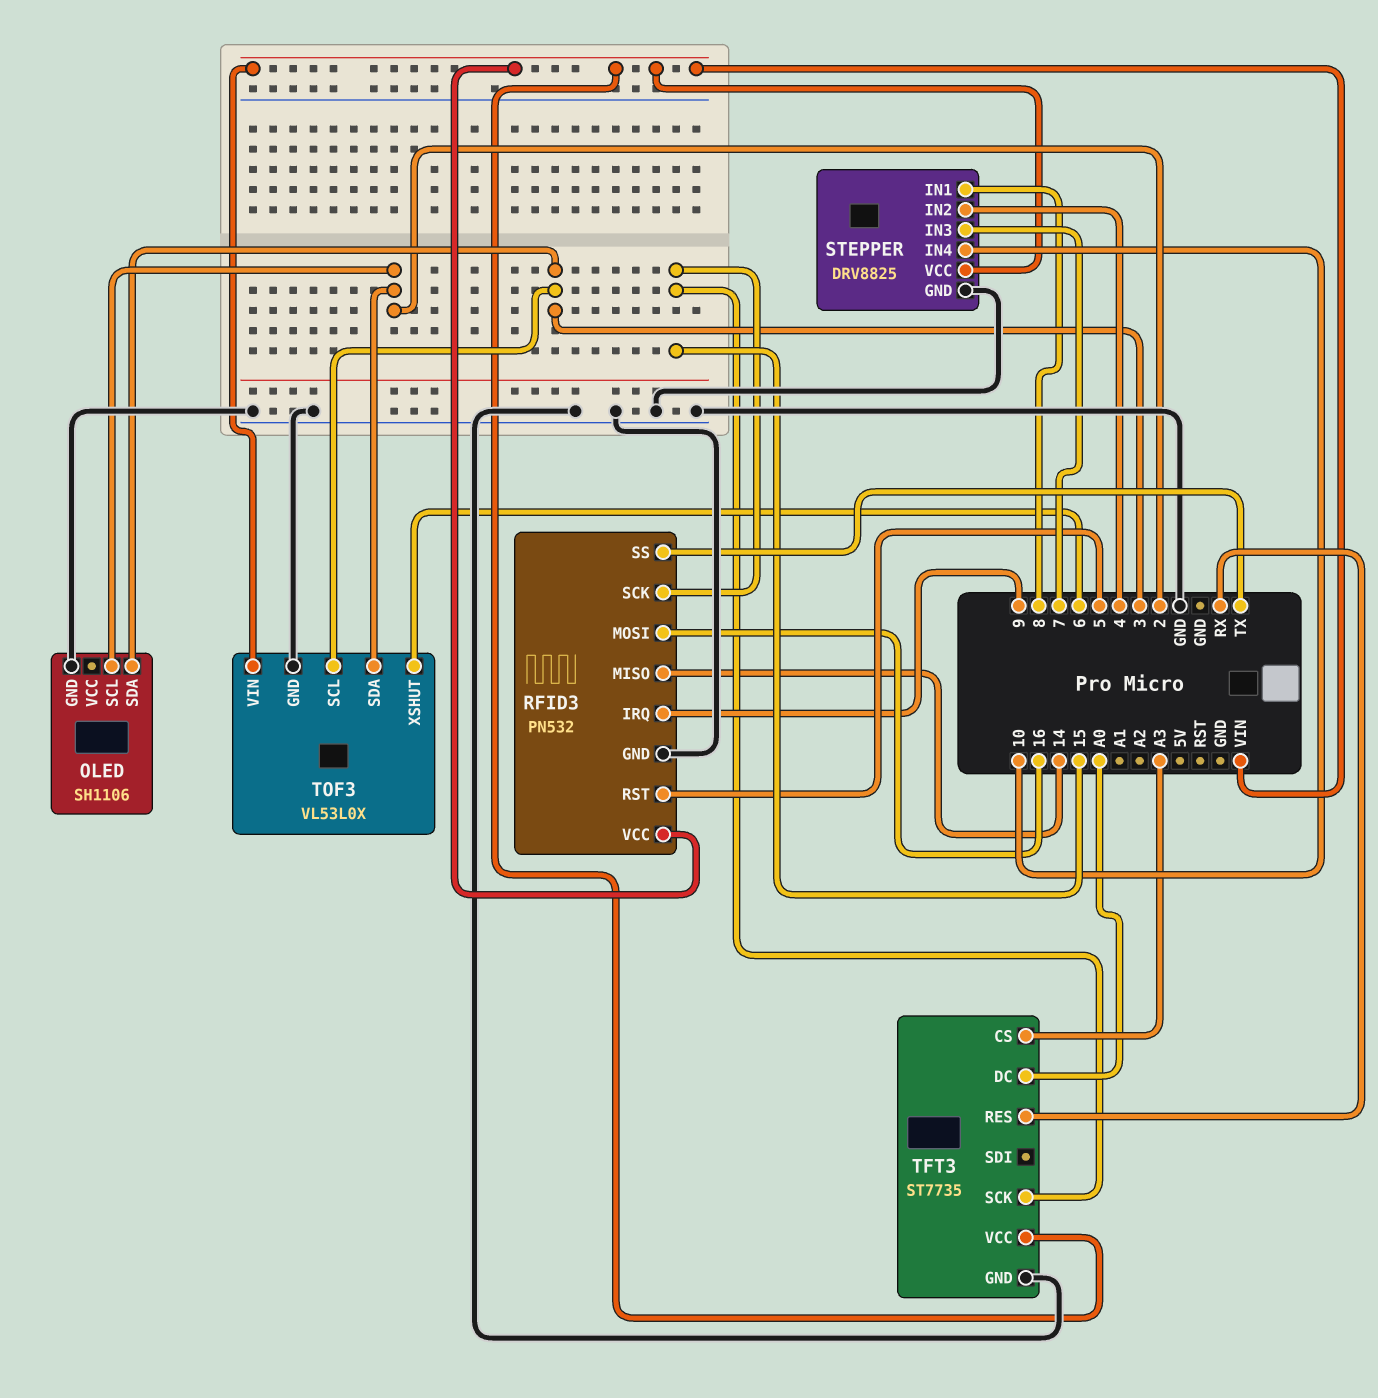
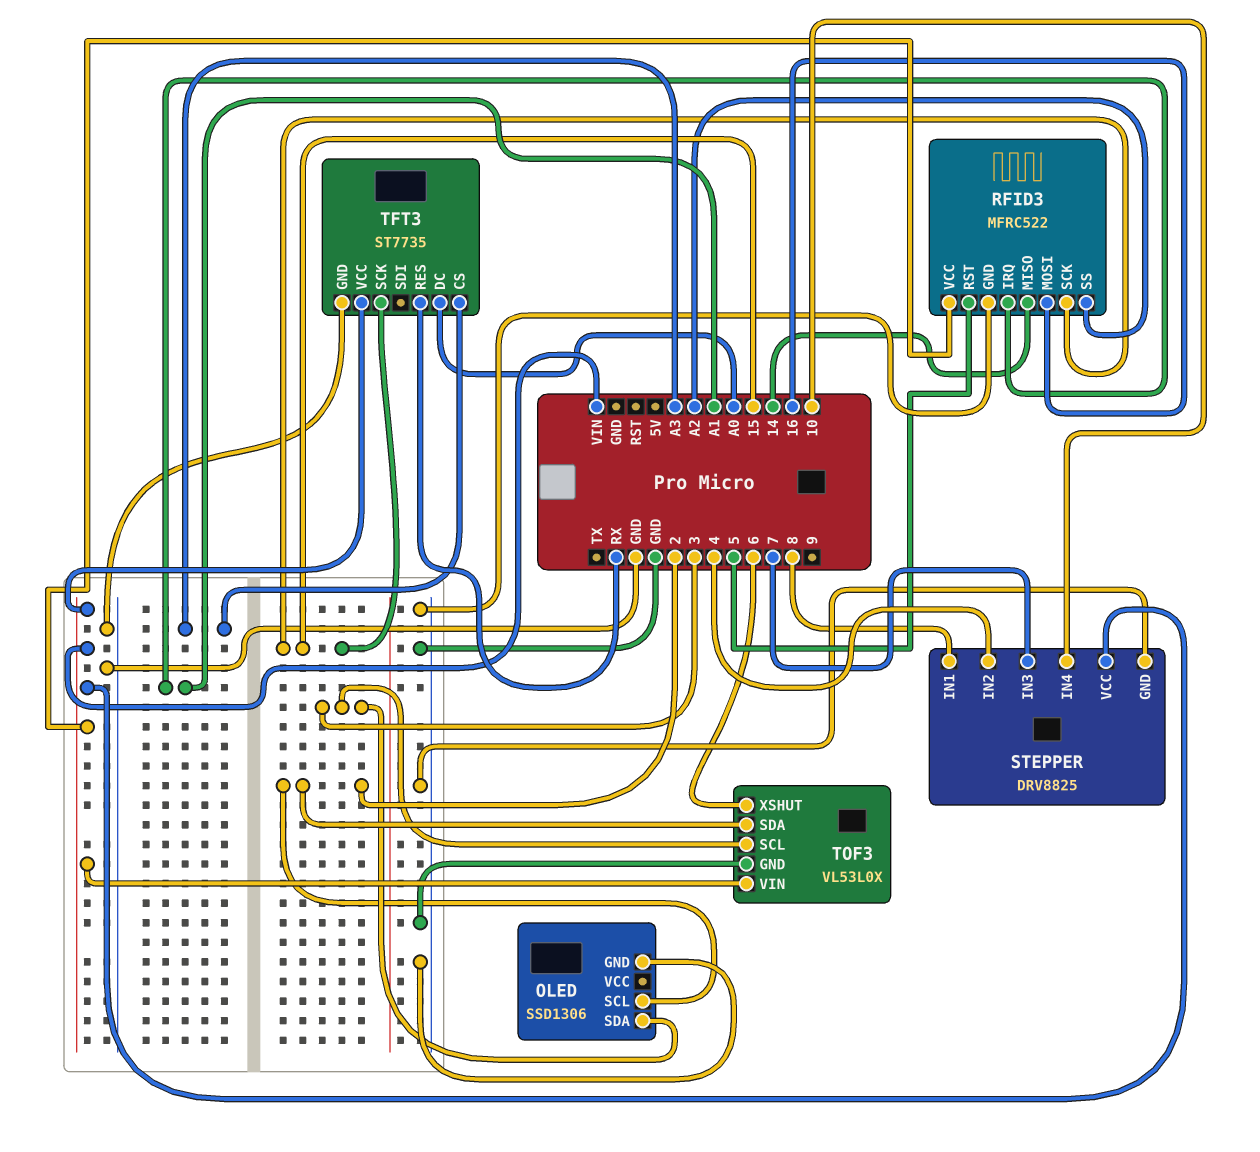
OLED: SH1106 -> SSD1306
RFID3: PN532 -> MFRC522
RFID3 pin IRQ: 9 -> A1
RFID3 pin SS: TX -> A2

